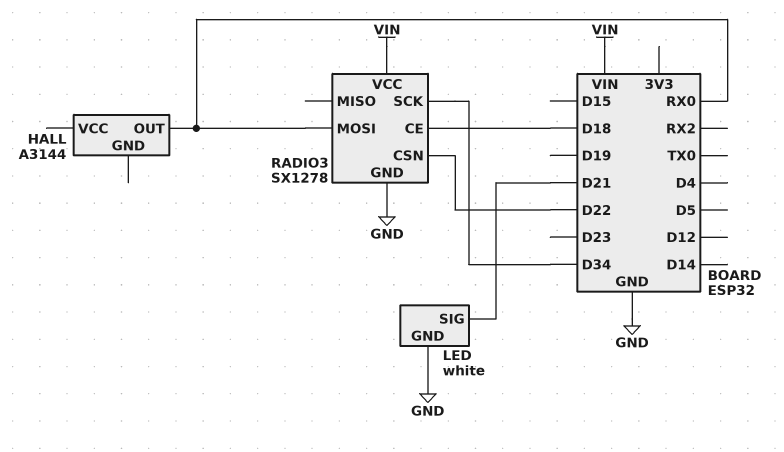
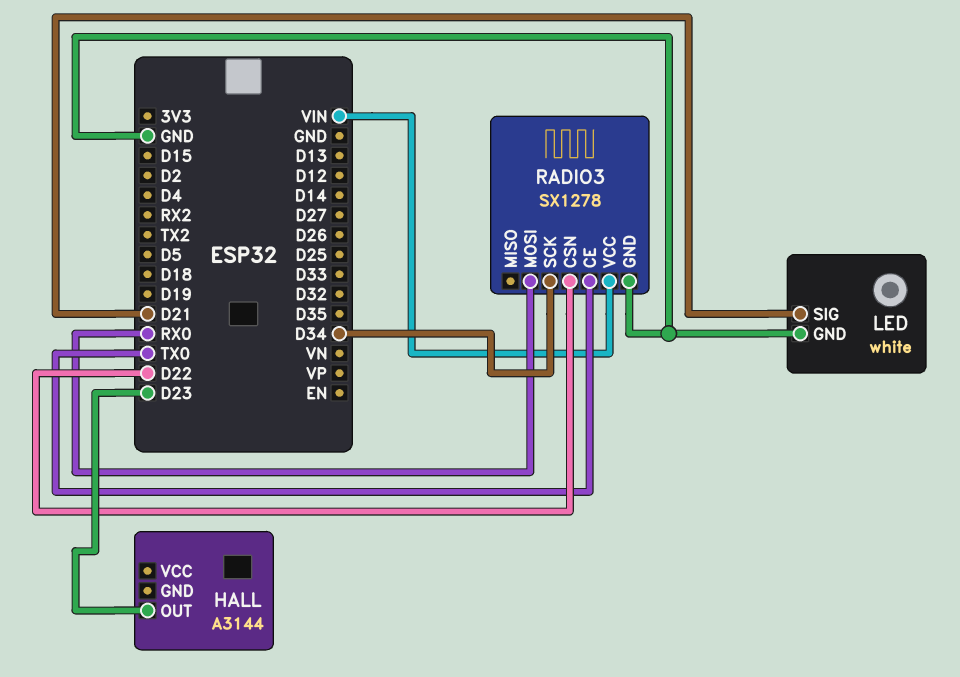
HALL pin OUT: RX0 -> D23
RADIO3 pin CE: D18 -> TX0

